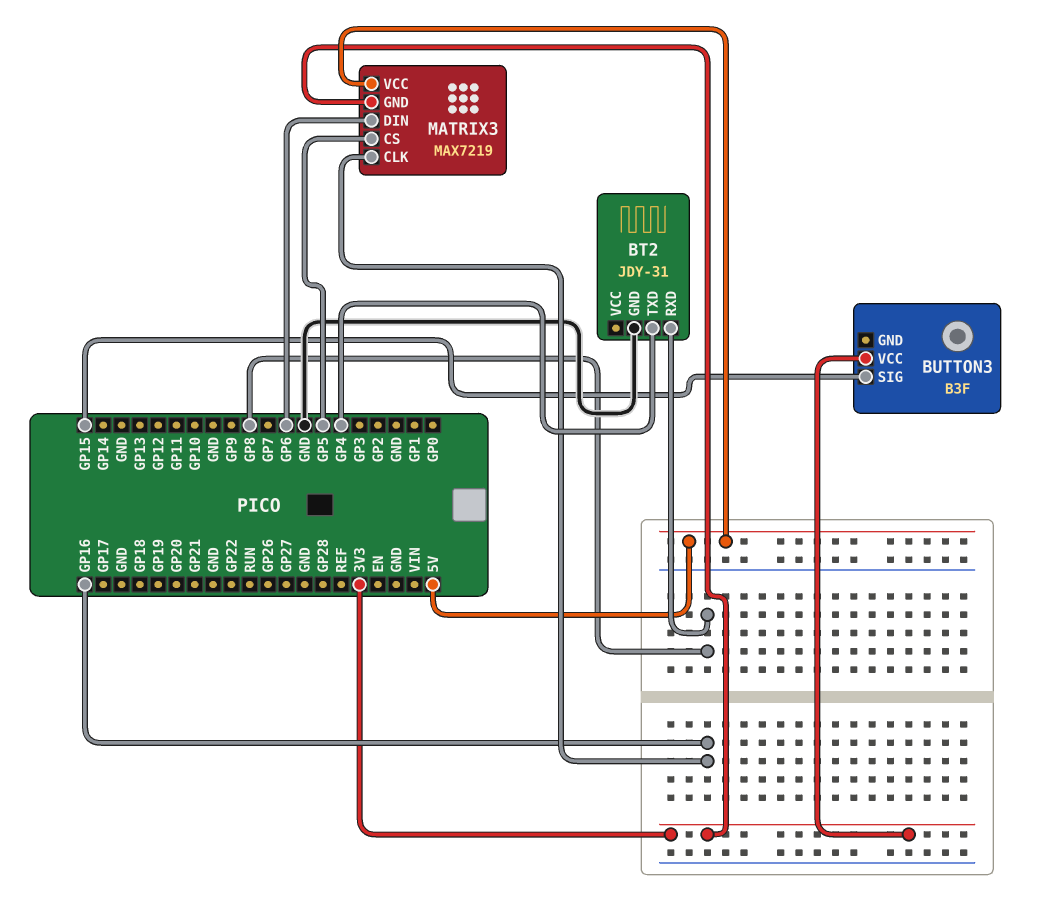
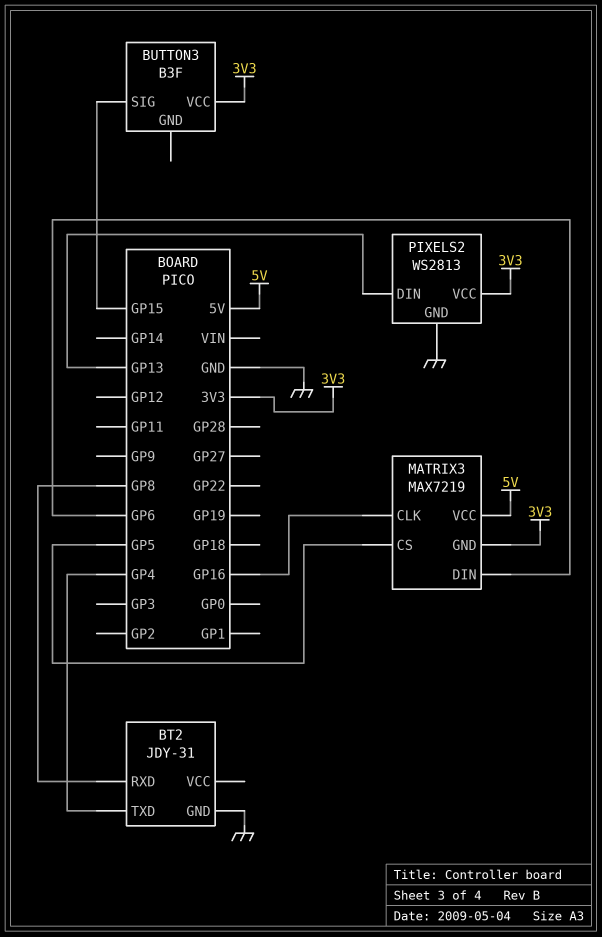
PIXELS2: none -> WS2813
PIXELS2 pin DIN: none -> GP13
PIXELS2 pin GND: none -> GND
PIXELS2 pin VCC: none -> 3V3

